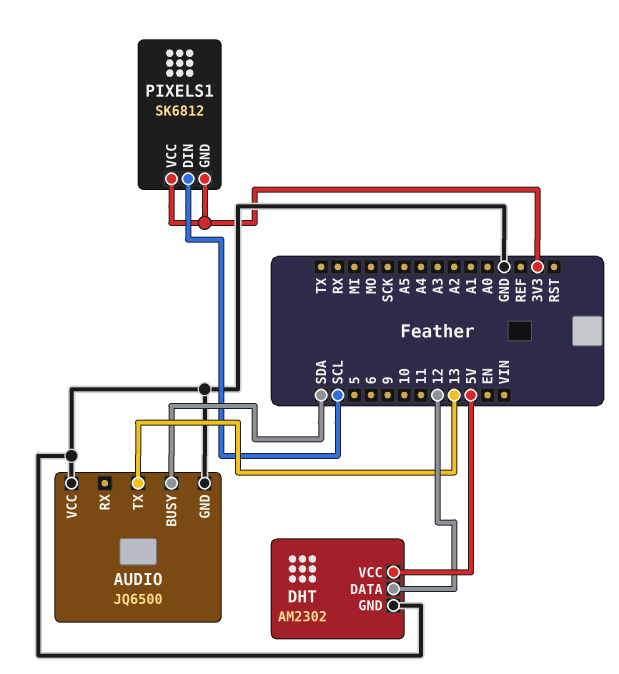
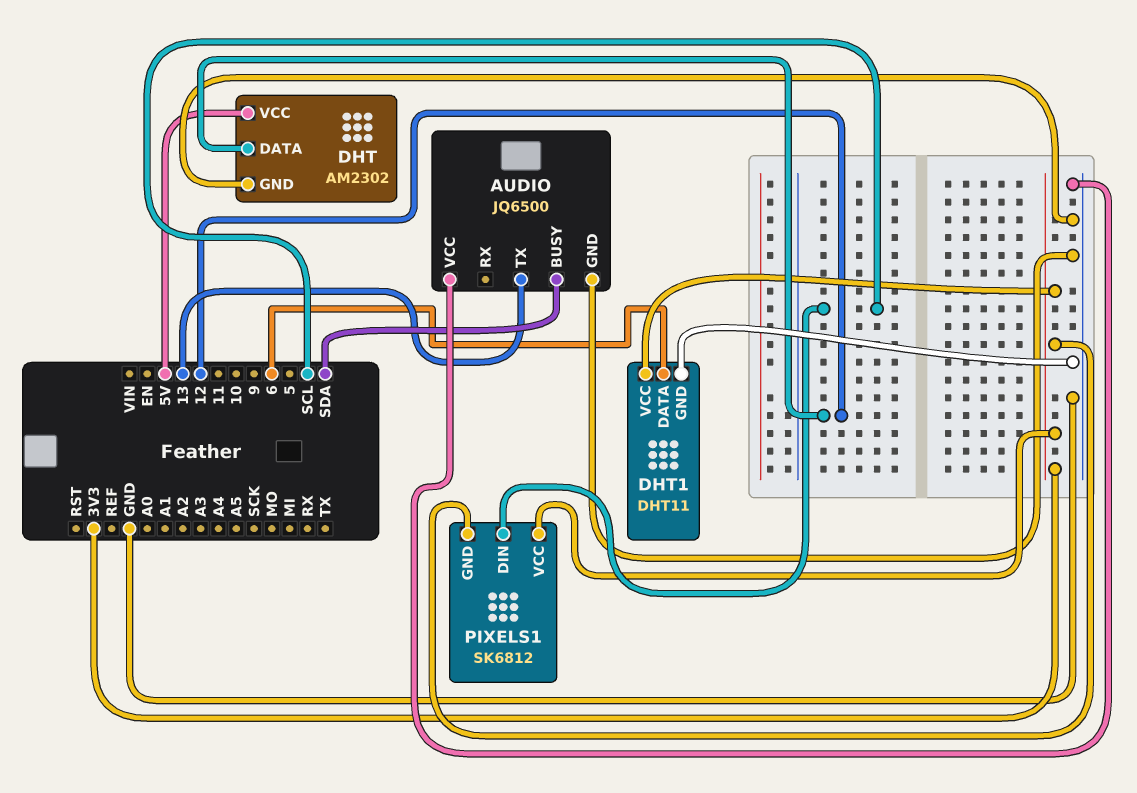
DHT1: none -> DHT11
DHT1 pin DATA: none -> 6
DHT1 pin GND: none -> GND
DHT1 pin VCC: none -> 3V3

